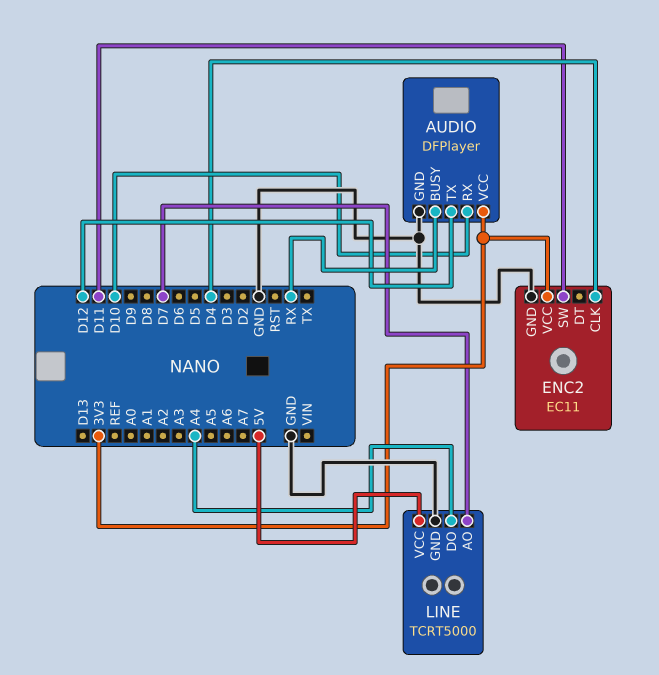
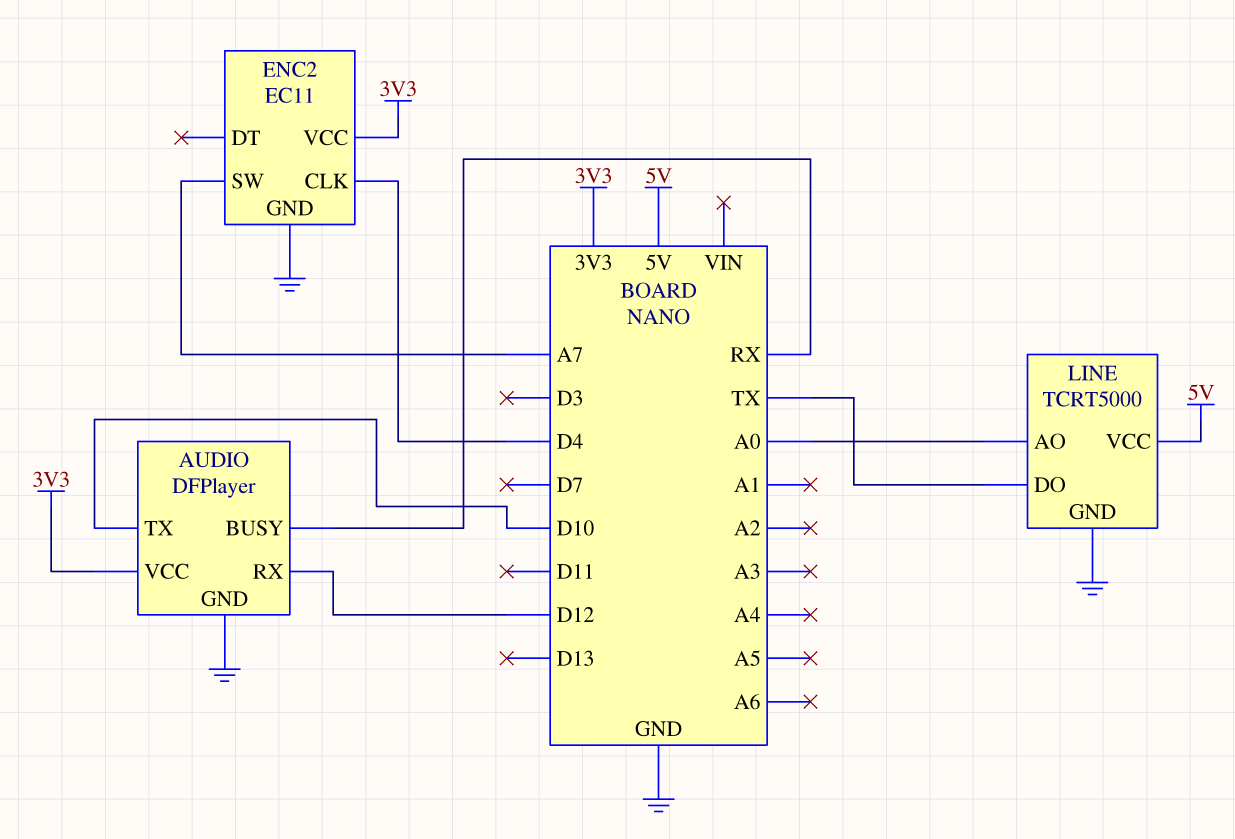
AUDIO pin RX: D10 -> D12
AUDIO pin TX: D12 -> D10
ENC2 pin SW: D11 -> A7
LINE pin AO: D7 -> A0
LINE pin DO: A4 -> TX

